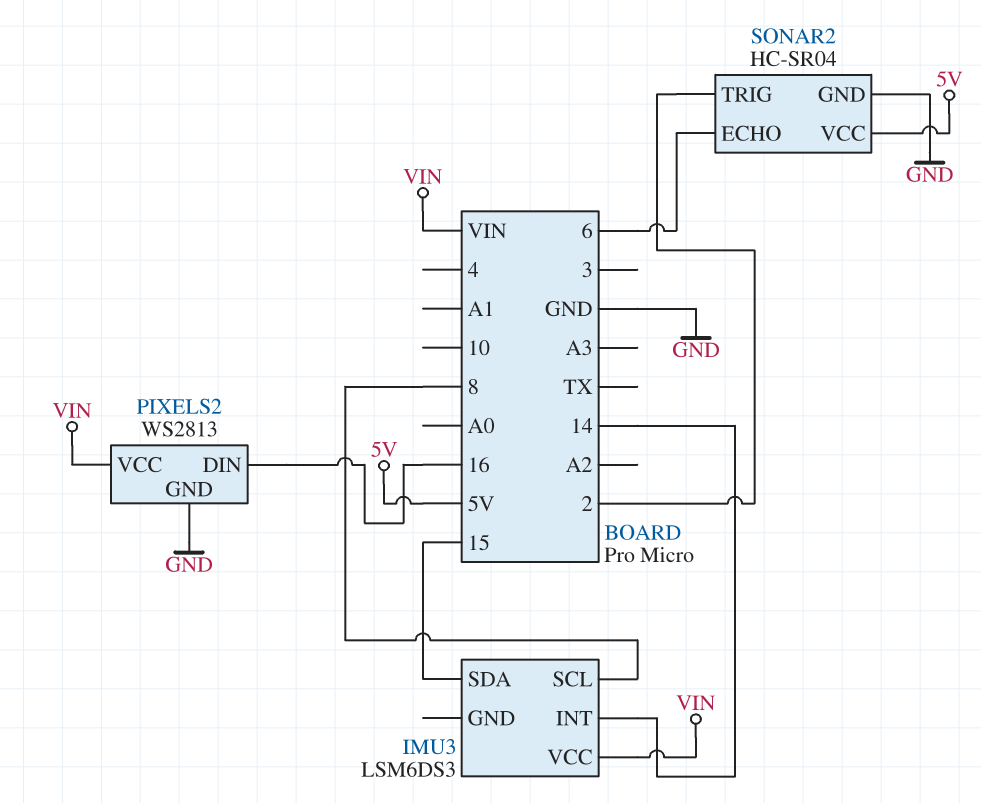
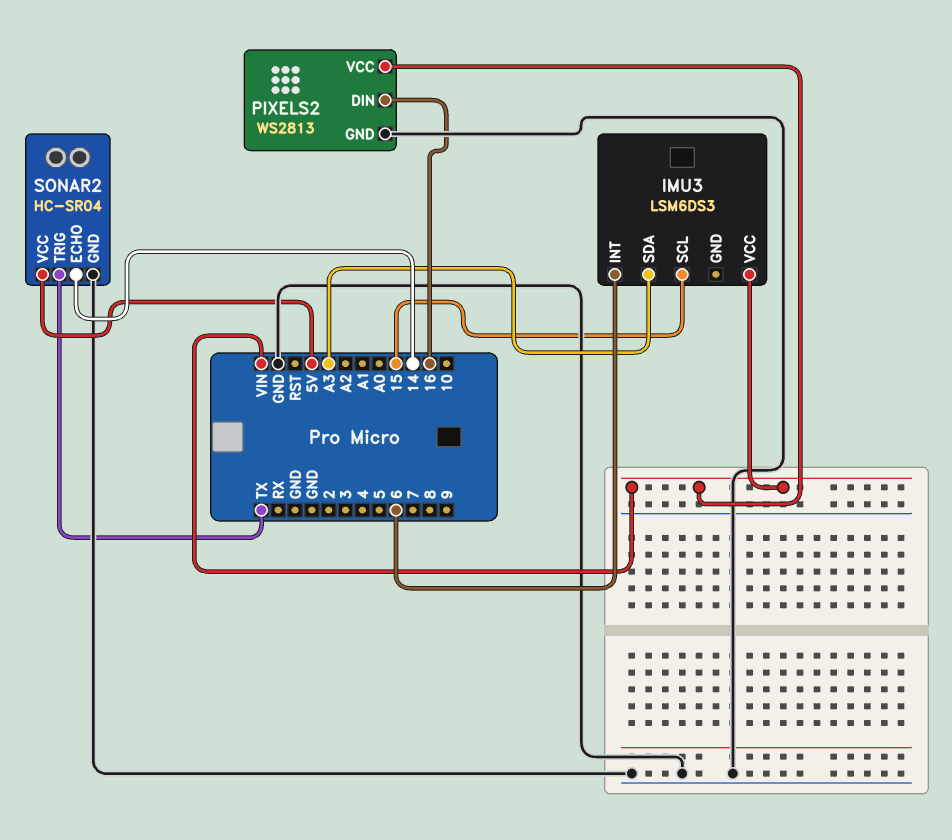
IMU3 pin INT: 14 -> 6
IMU3 pin SCL: 8 -> 15
IMU3 pin SDA: 15 -> A3
SONAR2 pin ECHO: 6 -> 14
SONAR2 pin TRIG: 2 -> TX

